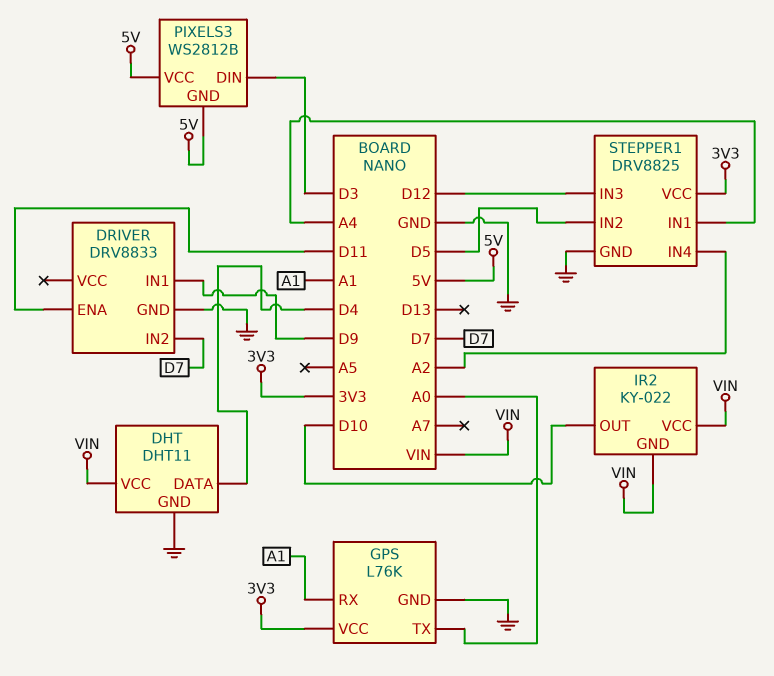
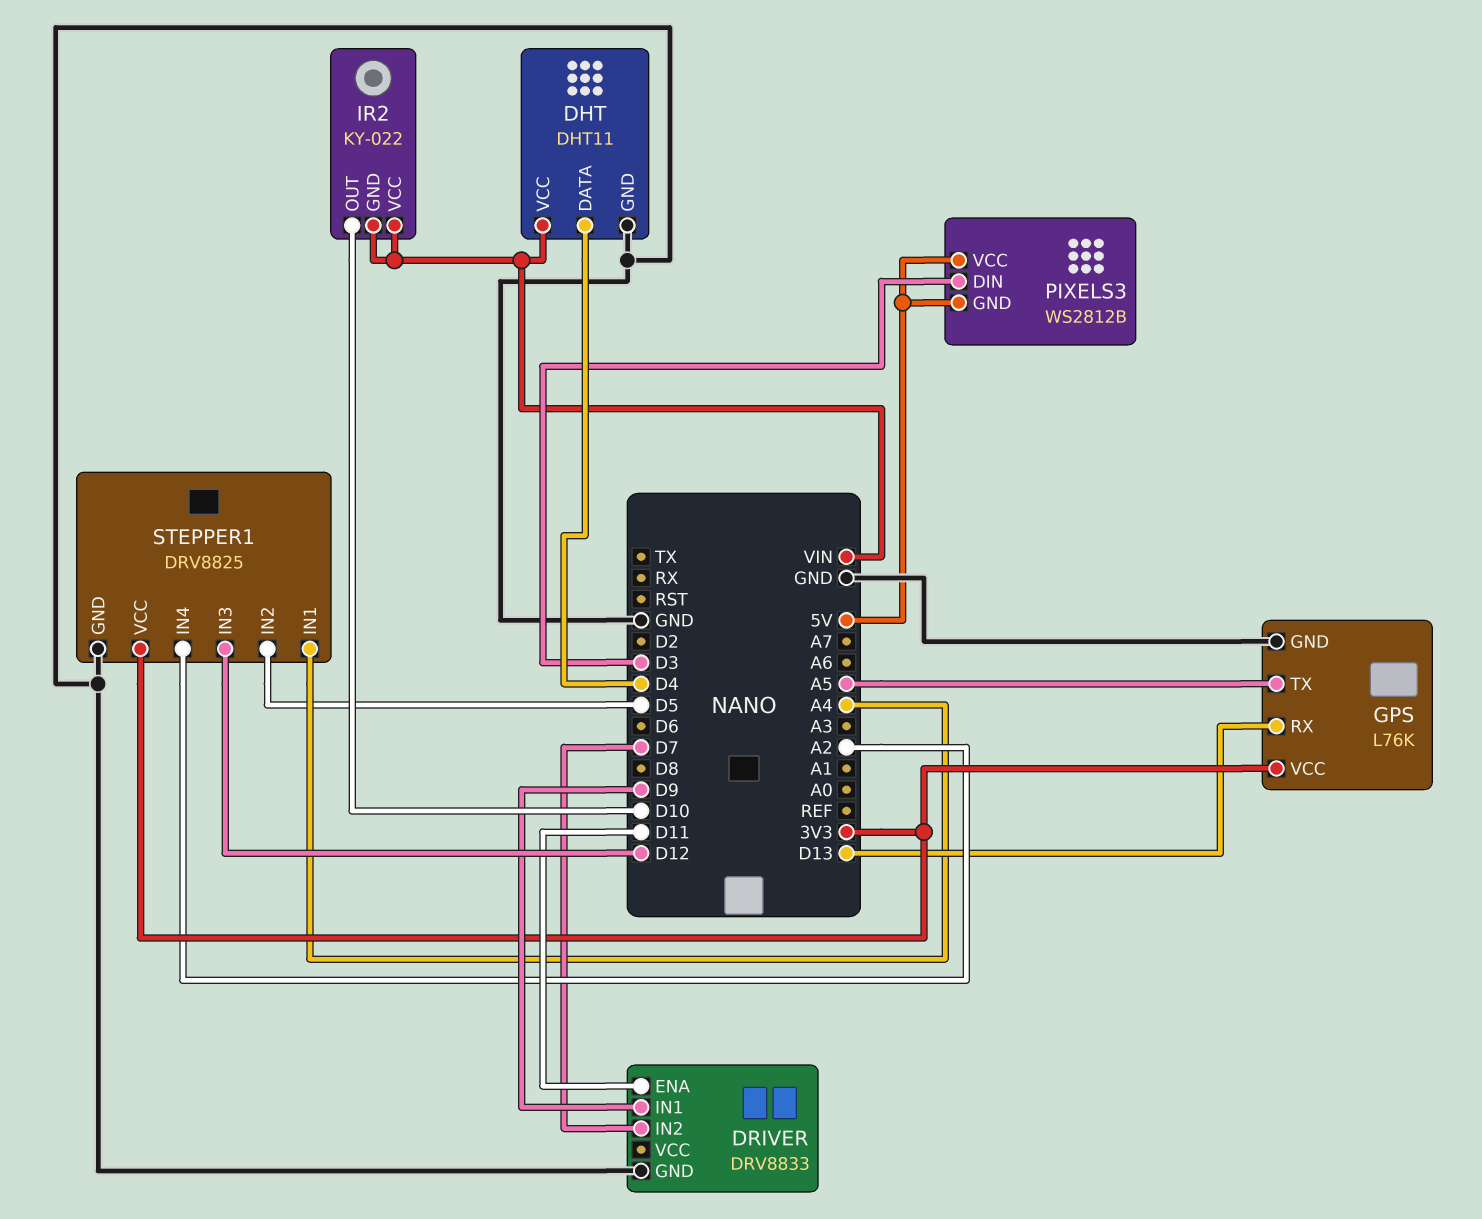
GPS pin RX: A1 -> D13
GPS pin TX: A0 -> A5

